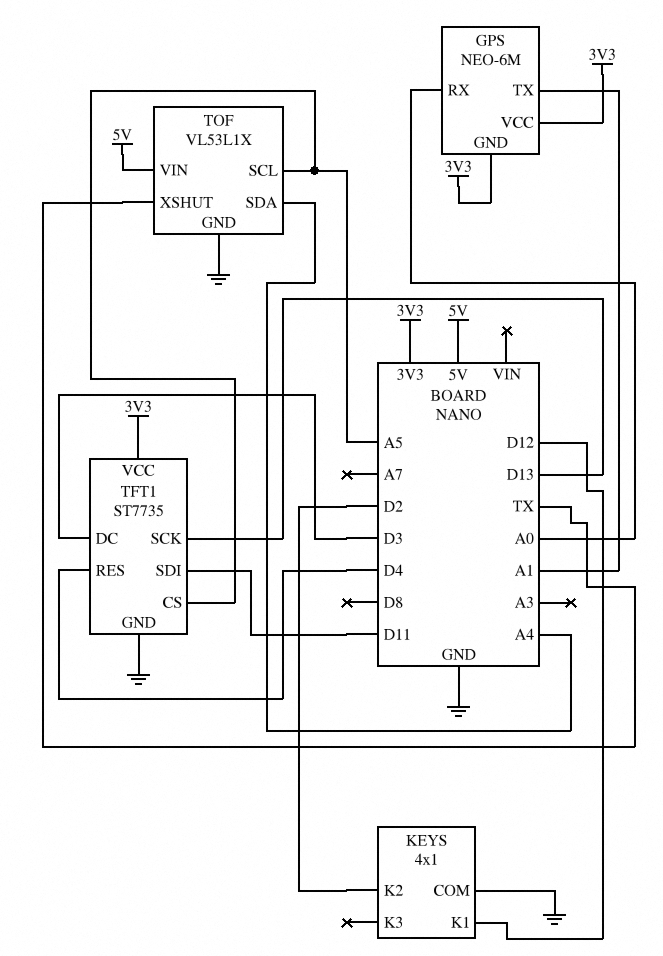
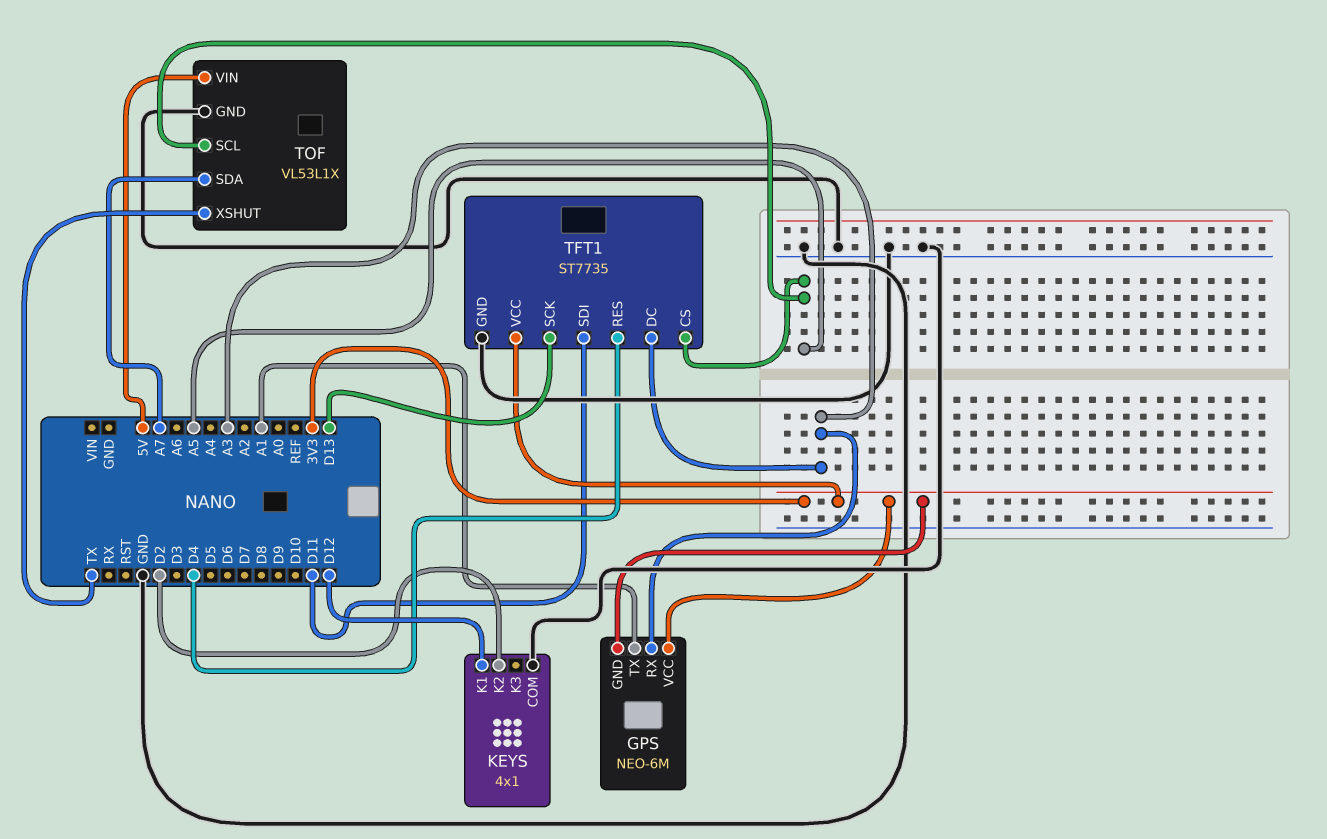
GPS pin RX: A0 -> A3
TFT1 pin DC: D3 -> A3
TOF pin SDA: A4 -> A7

